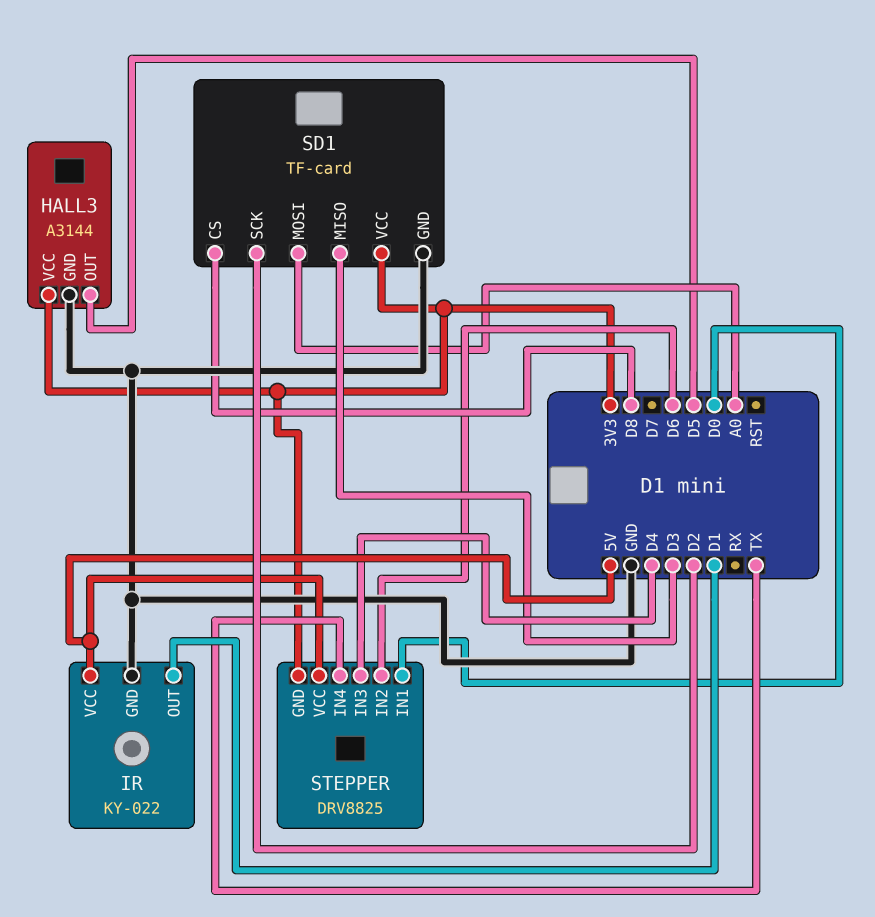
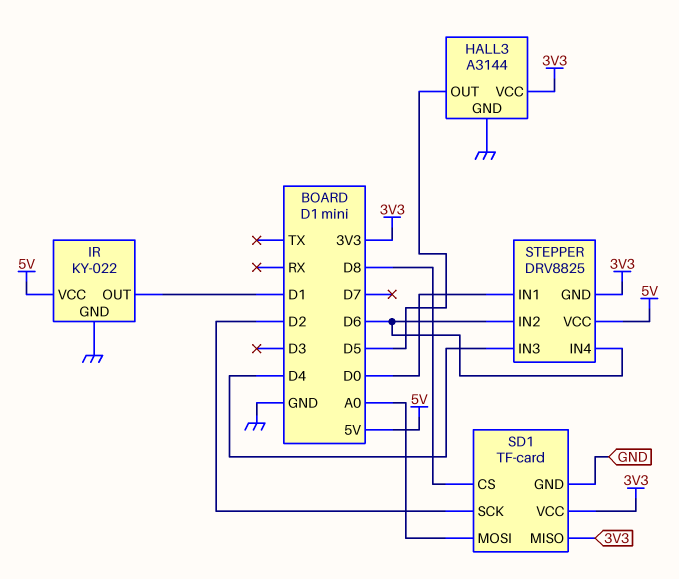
SD1 pin MISO: D3 -> 3V3
STEPPER pin IN4: TX -> D6

